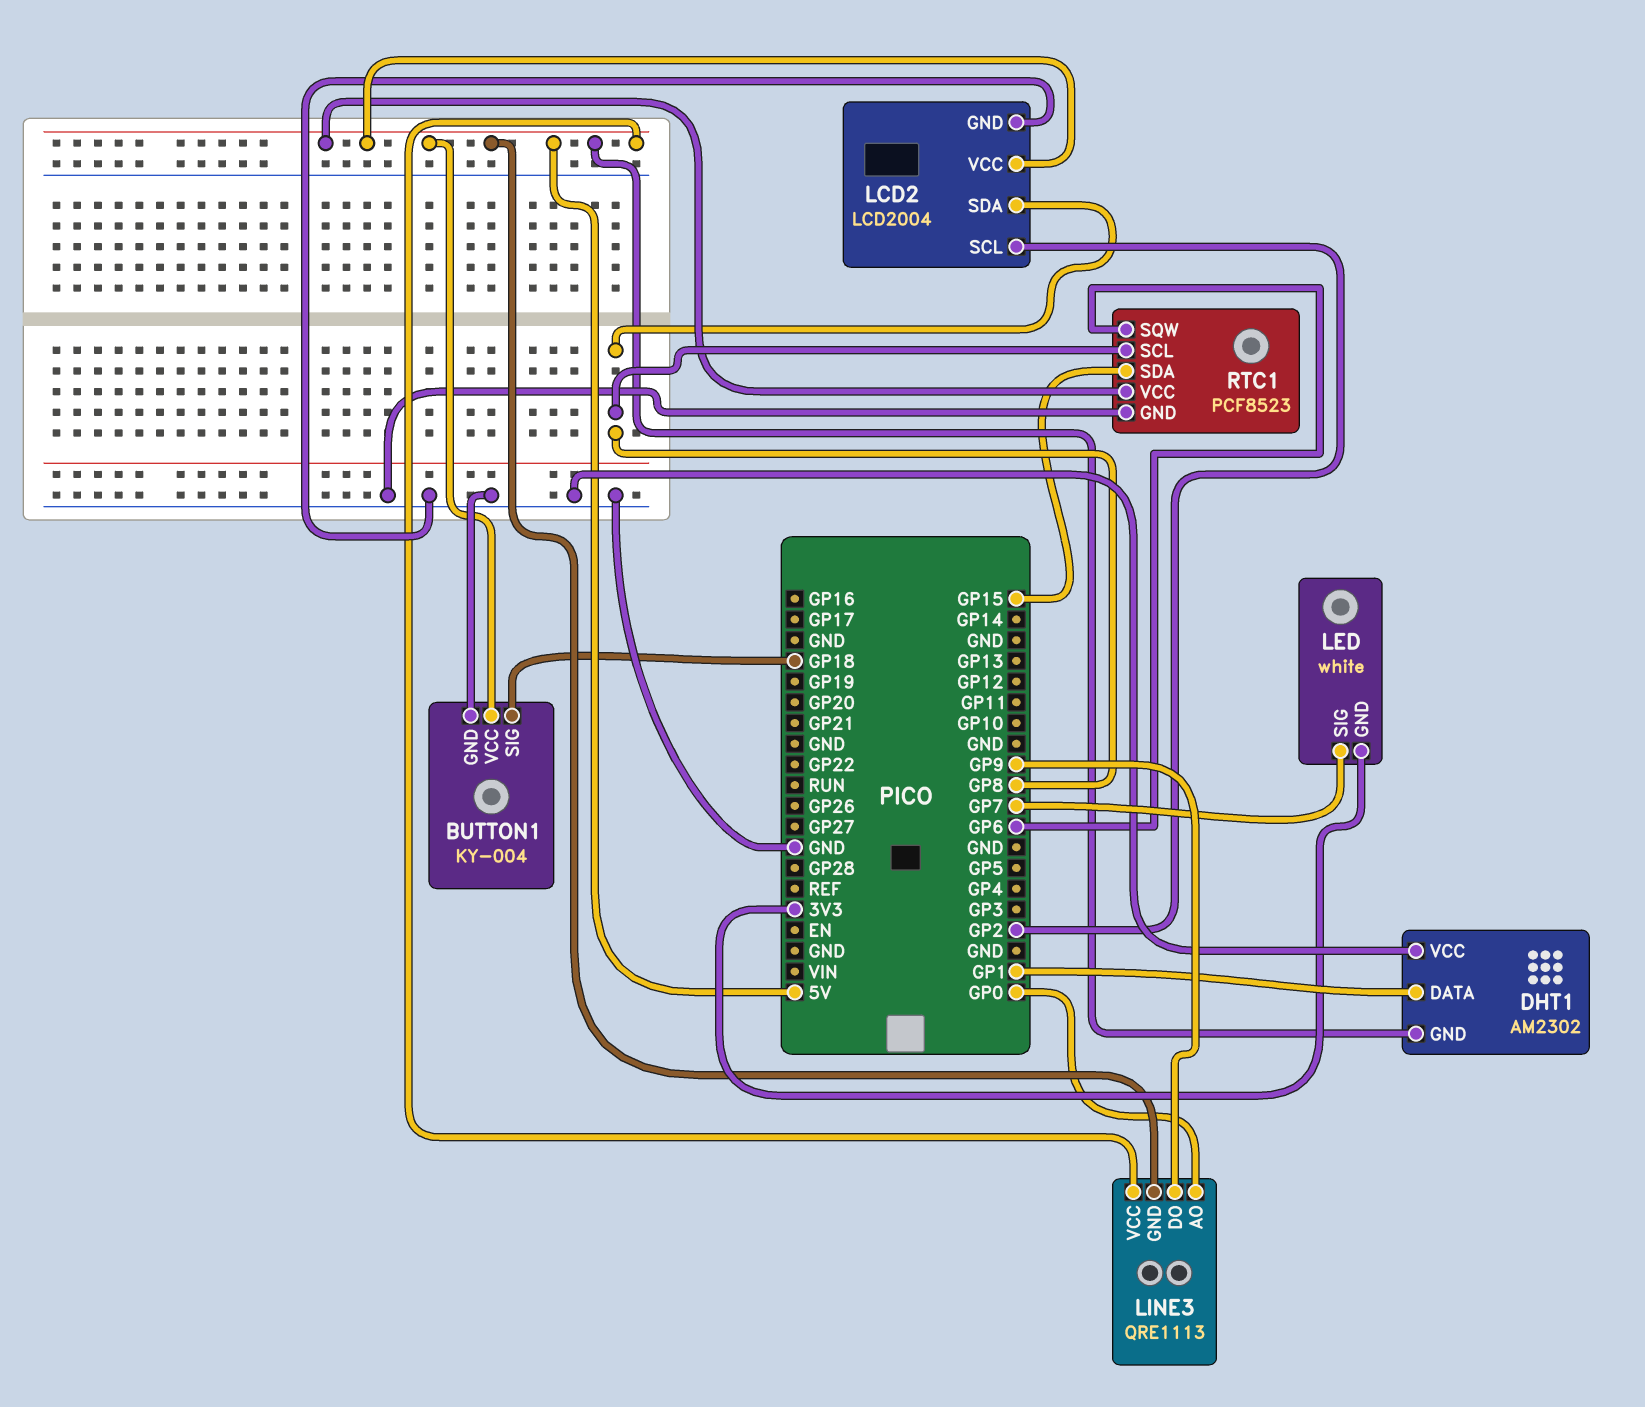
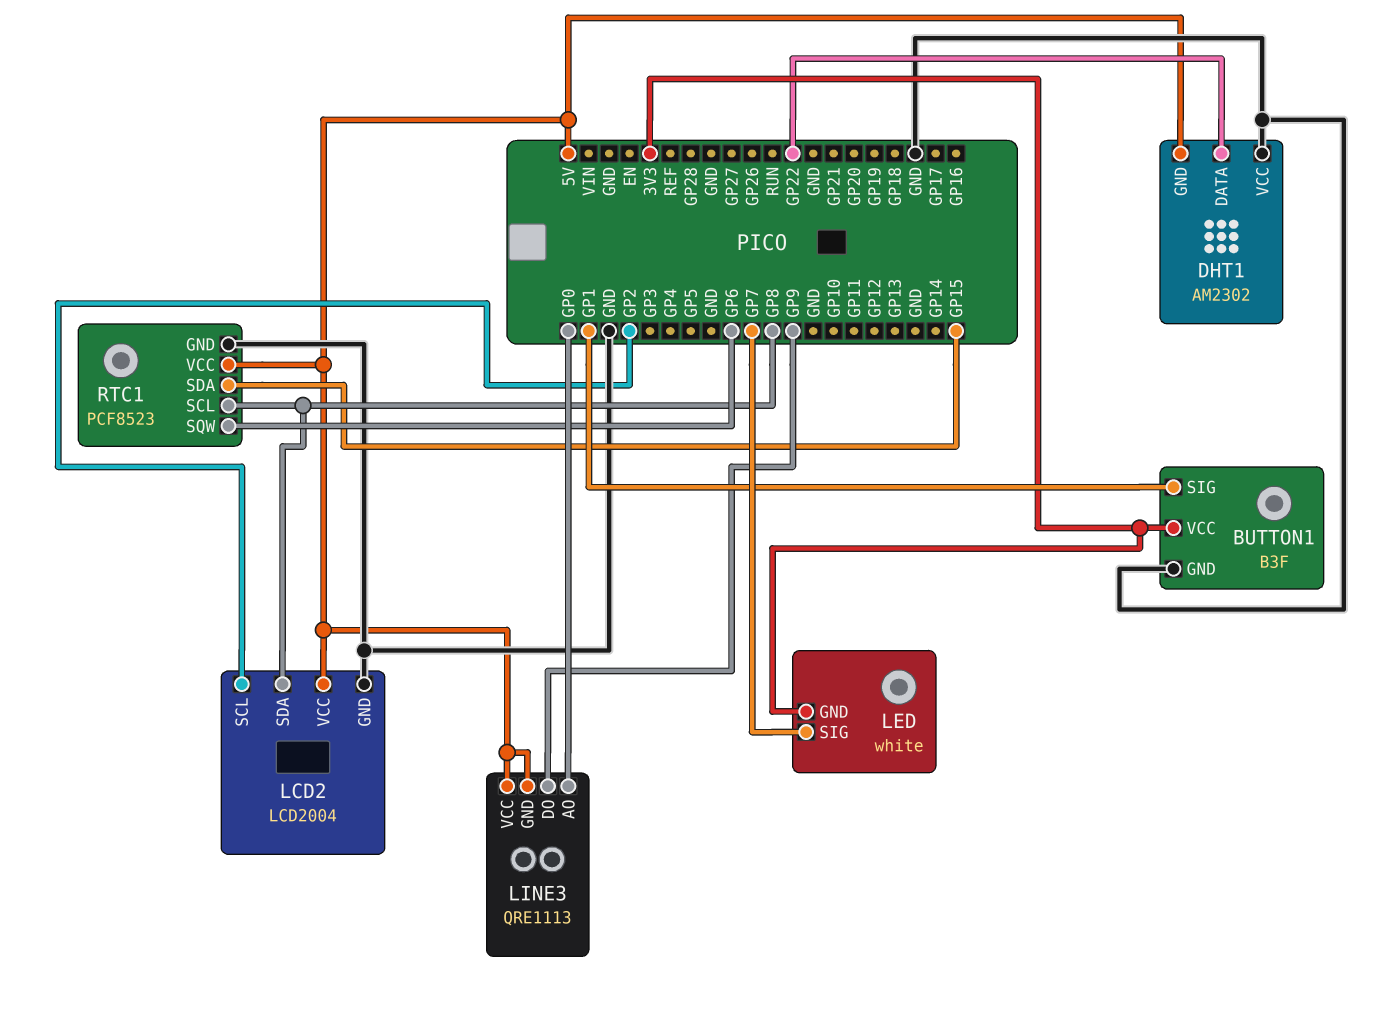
BUTTON1: KY-004 -> B3F
BUTTON1 pin SIG: GP18 -> GP1
BUTTON1 pin VCC: 5V -> 3V3
DHT1 pin DATA: GP1 -> GP22

